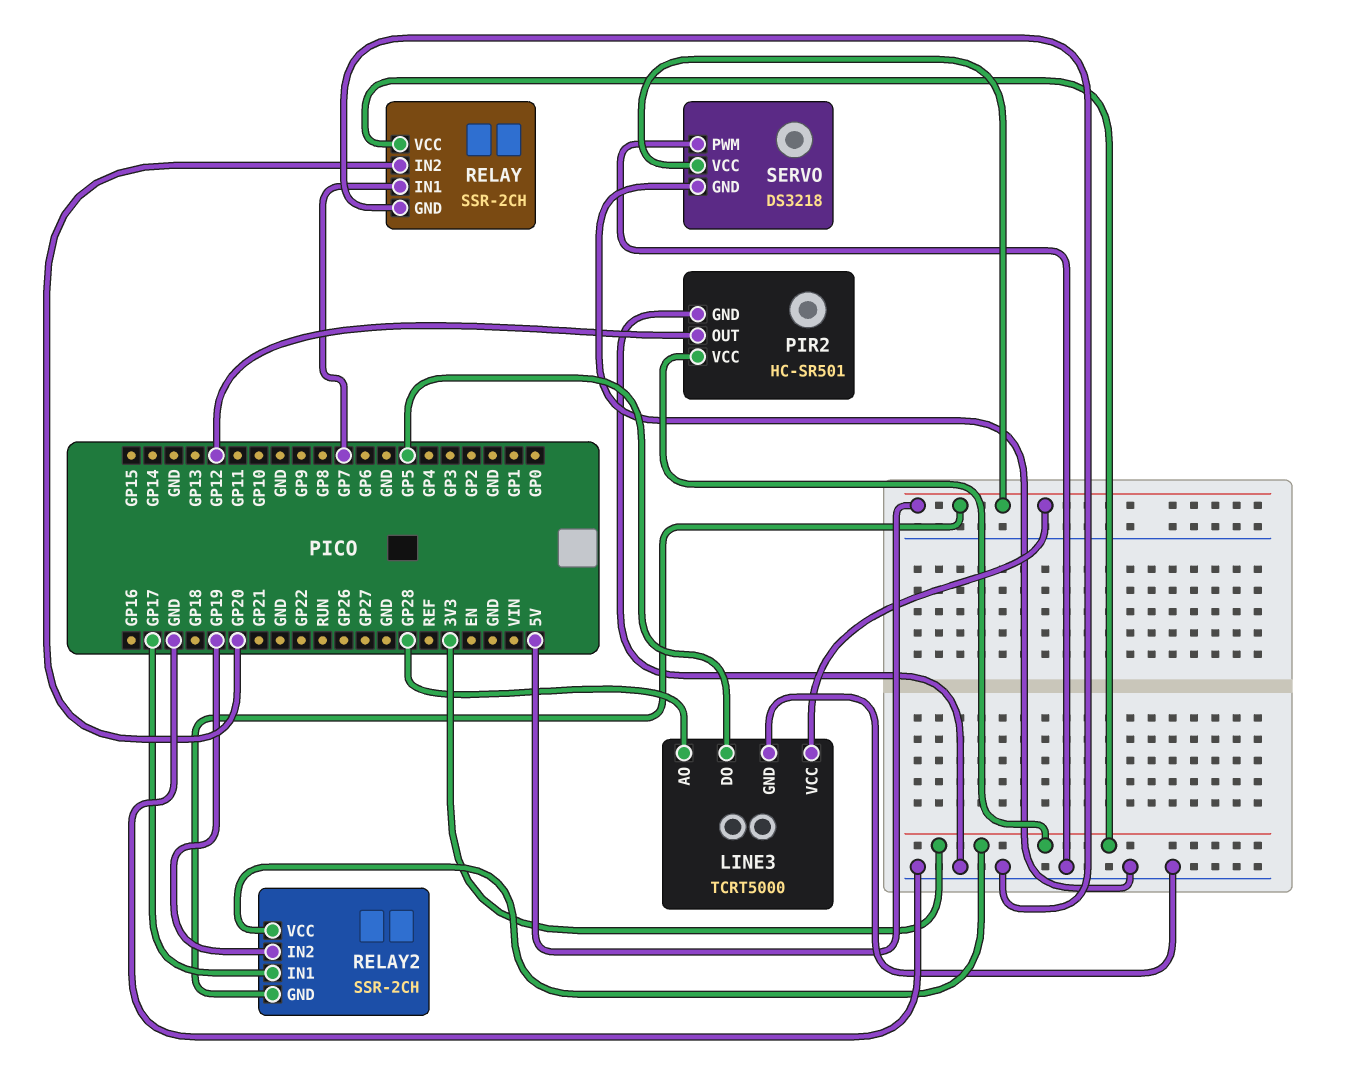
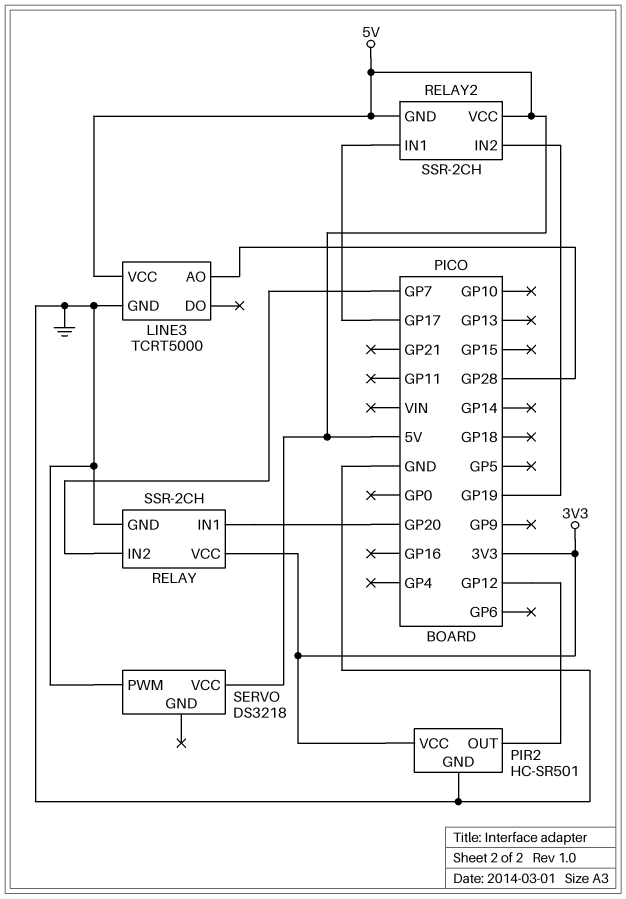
LINE3 pin DO: GP5 -> none
RELAY pin IN1: GP7 -> GP20
RELAY pin IN2: GP20 -> GP7
RELAY2 pin VCC: 3V3 -> 5V
SERVO pin GND: GND -> none

